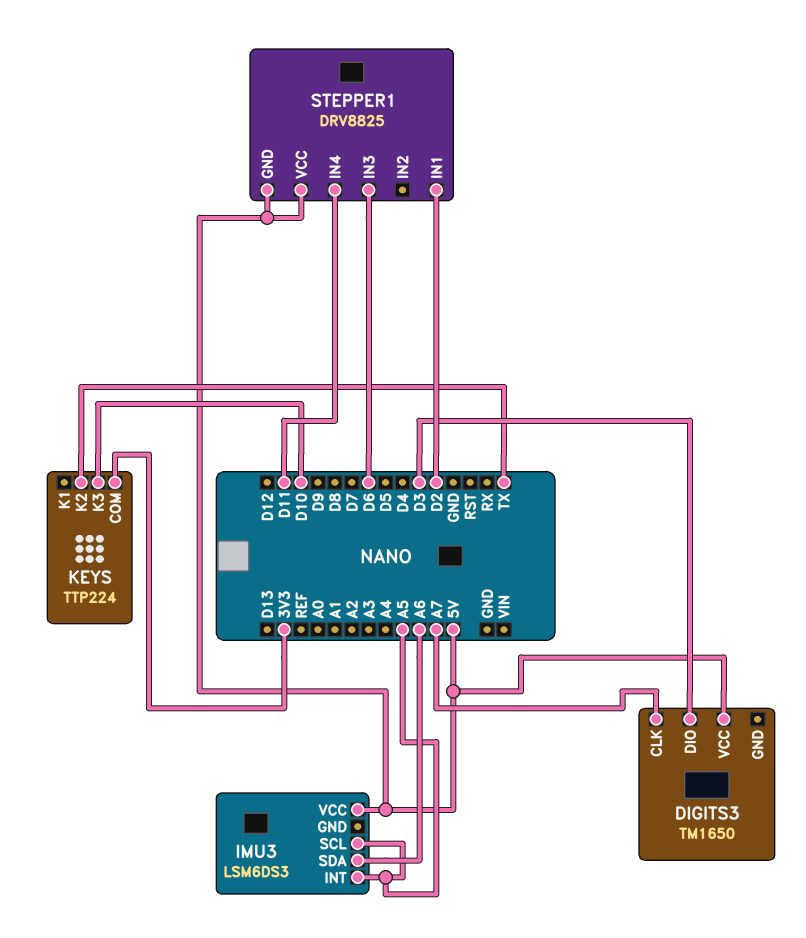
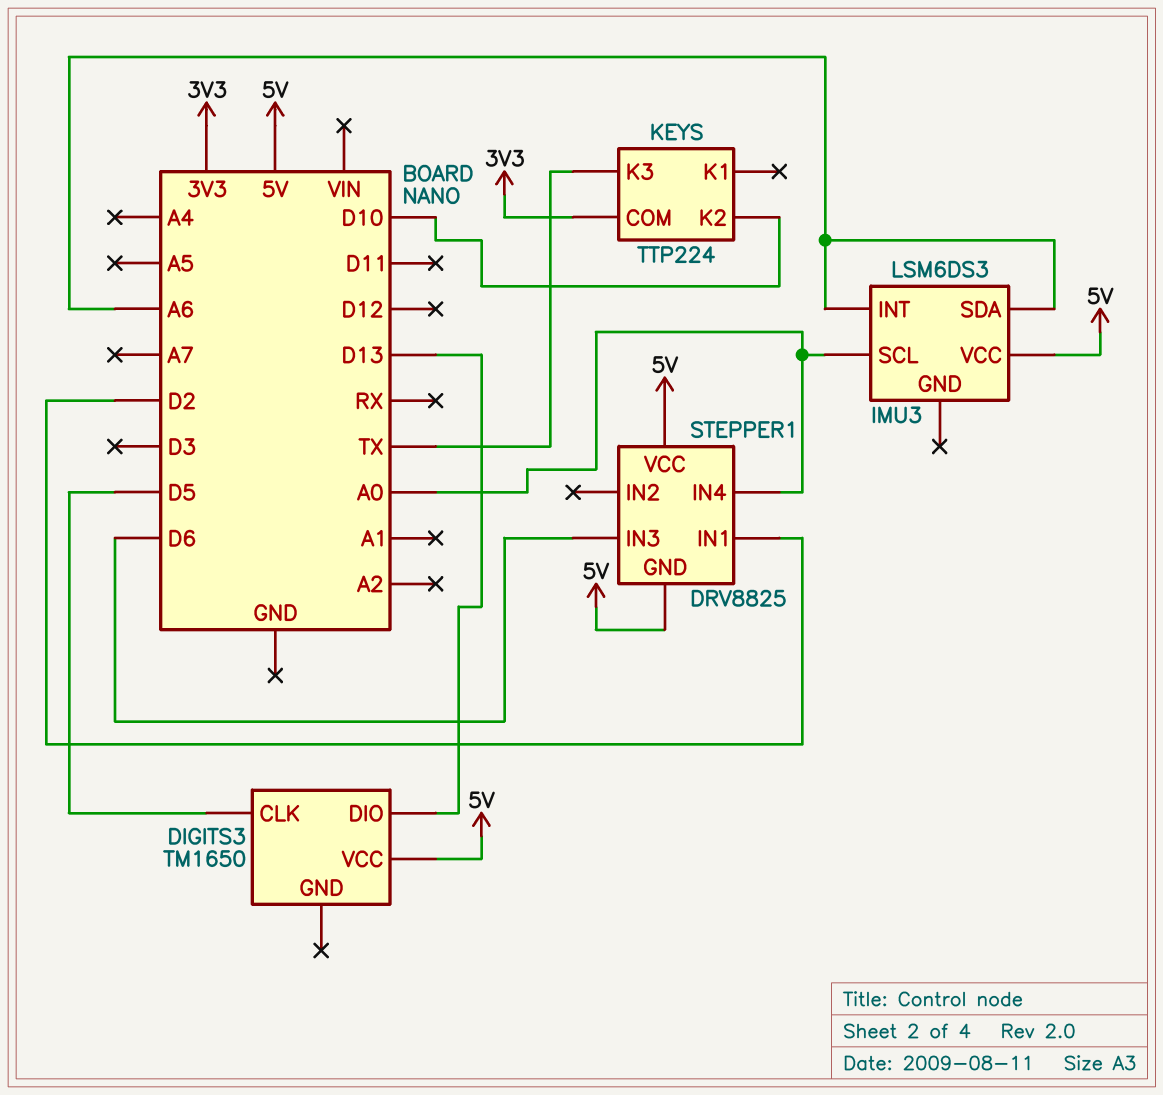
DIGITS3 pin CLK: A7 -> D5
DIGITS3 pin DIO: D3 -> D13
IMU3 pin INT: A5 -> A6
IMU3 pin SCL: A5 -> A0
KEYS pin K2: TX -> D10
KEYS pin K3: D10 -> TX
STEPPER1 pin IN4: D11 -> A0

